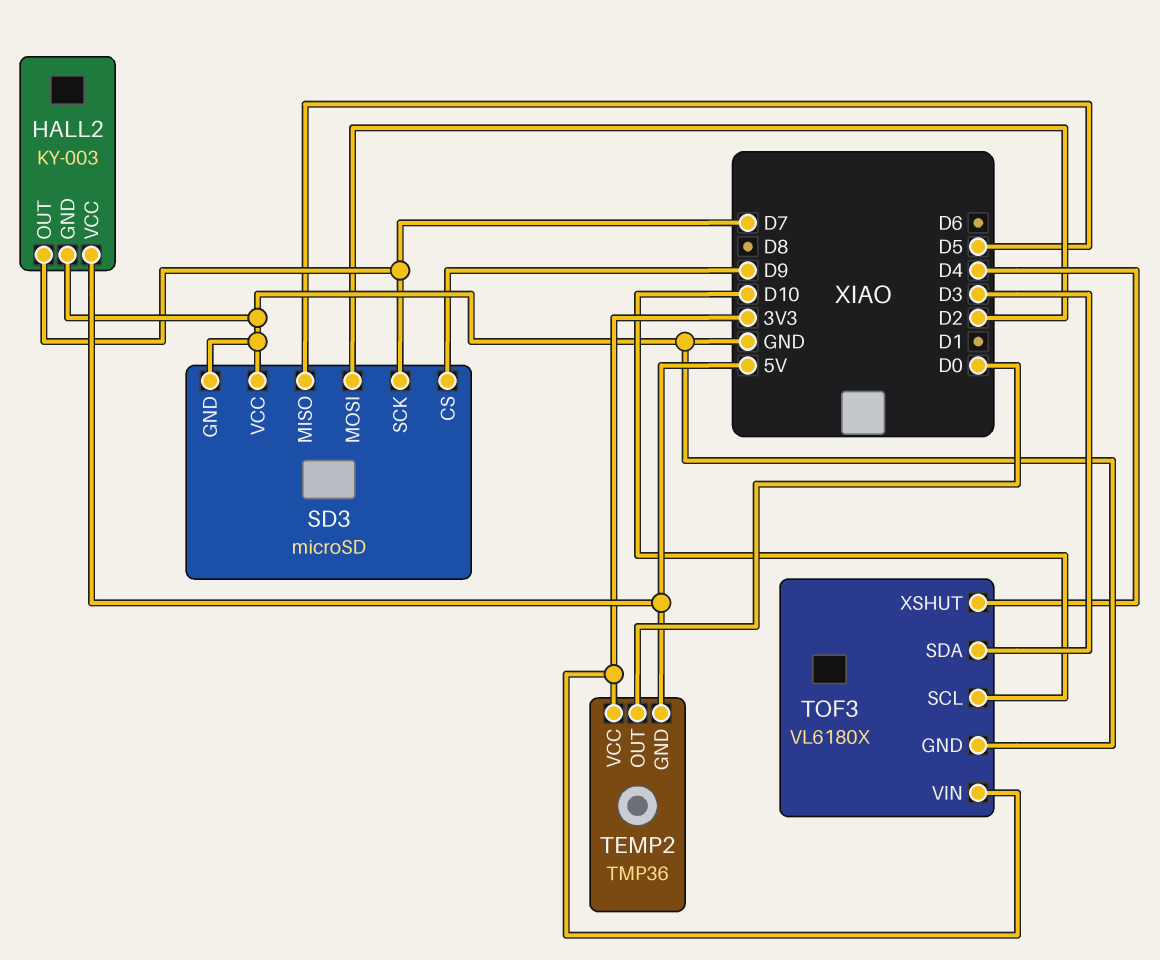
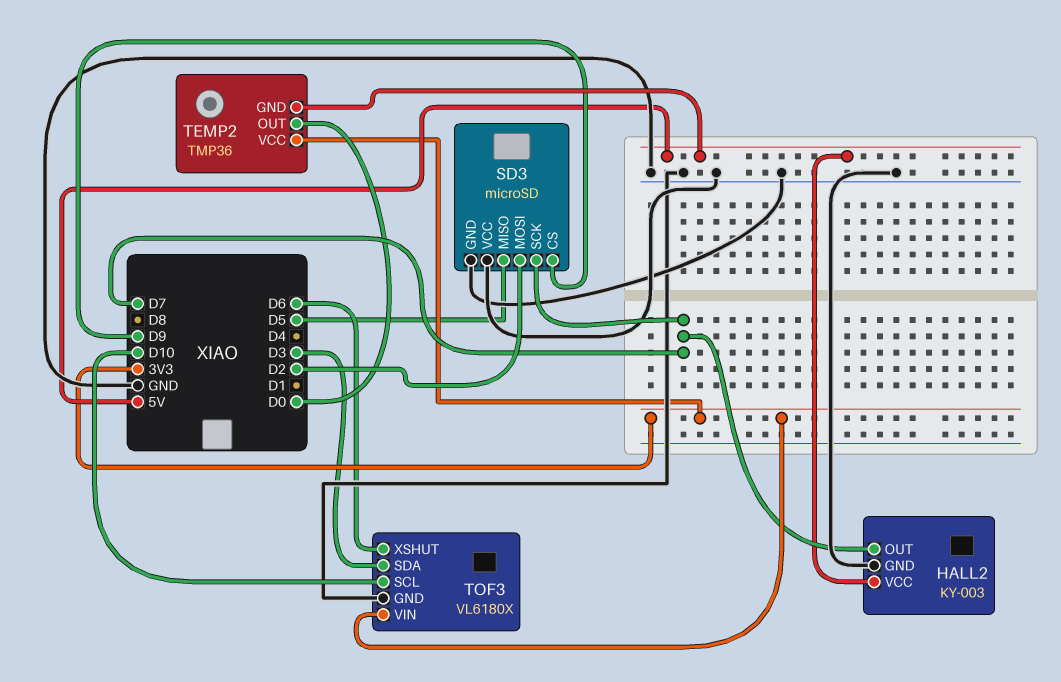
TOF3 pin XSHUT: D4 -> D6

